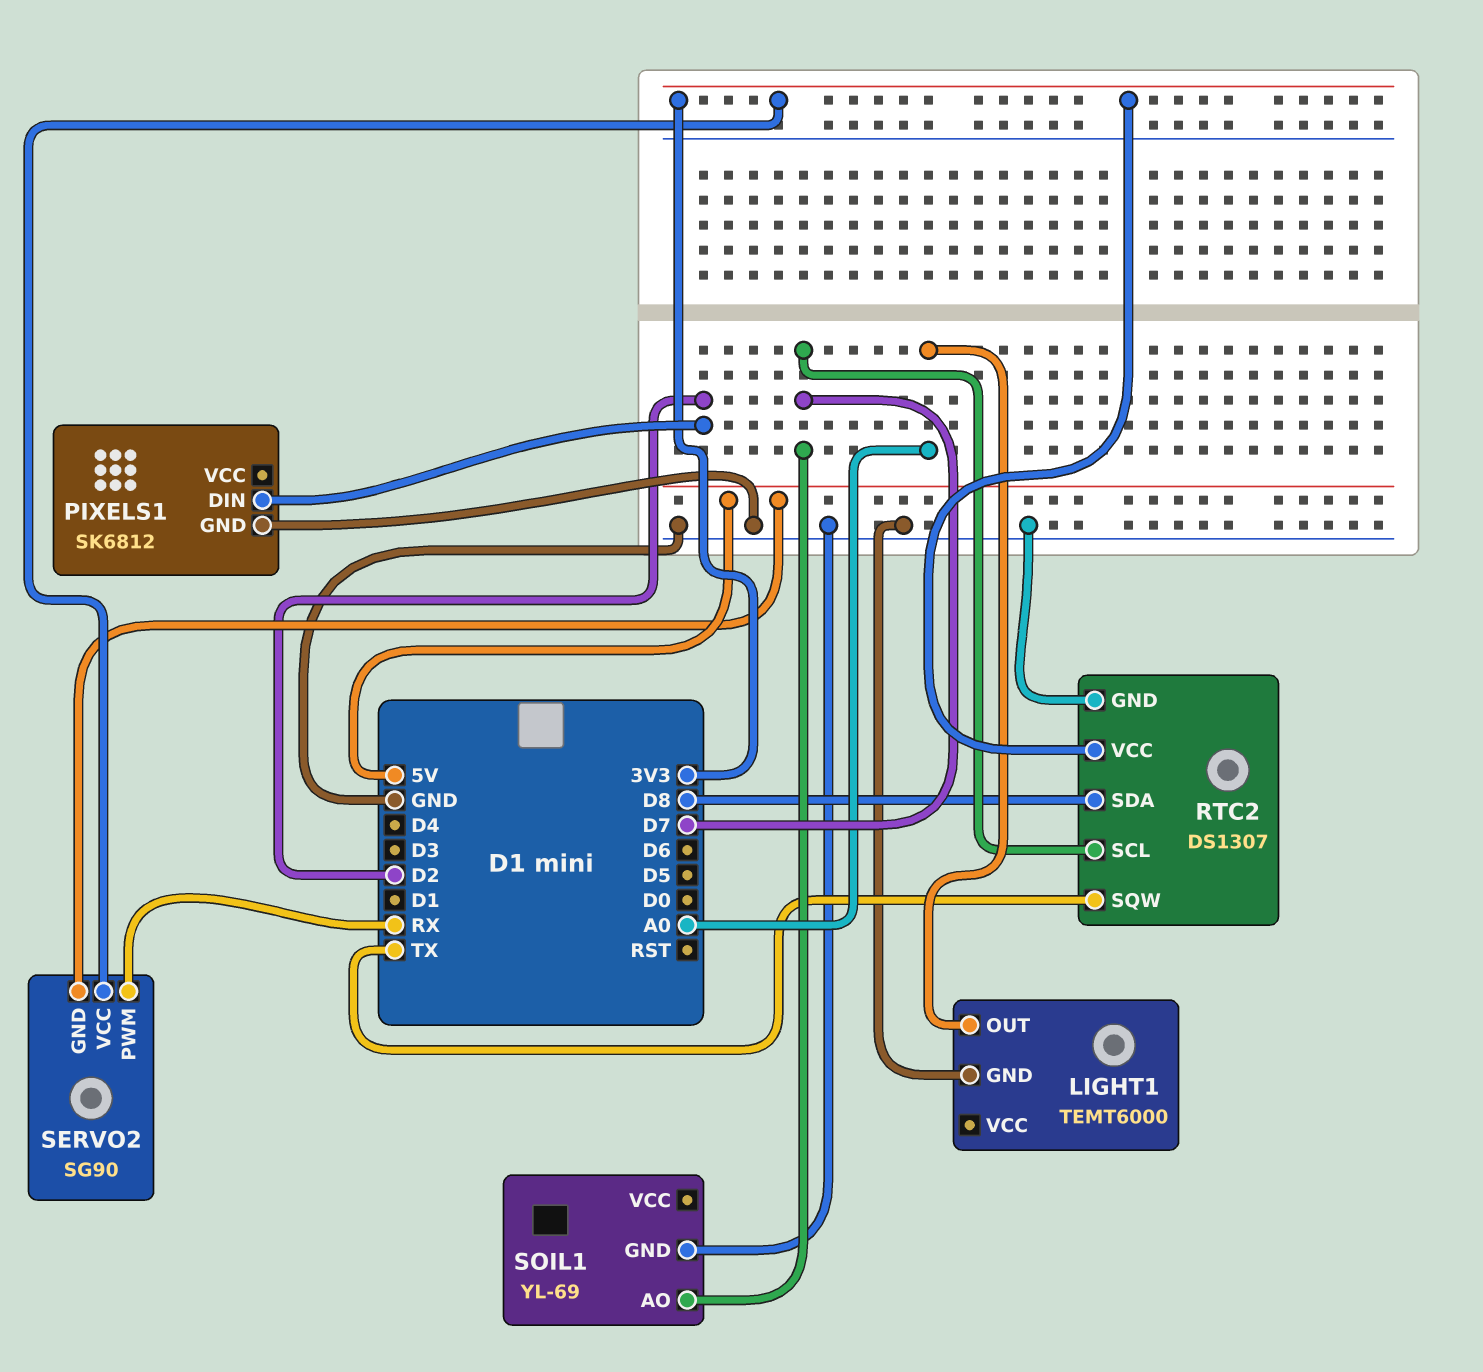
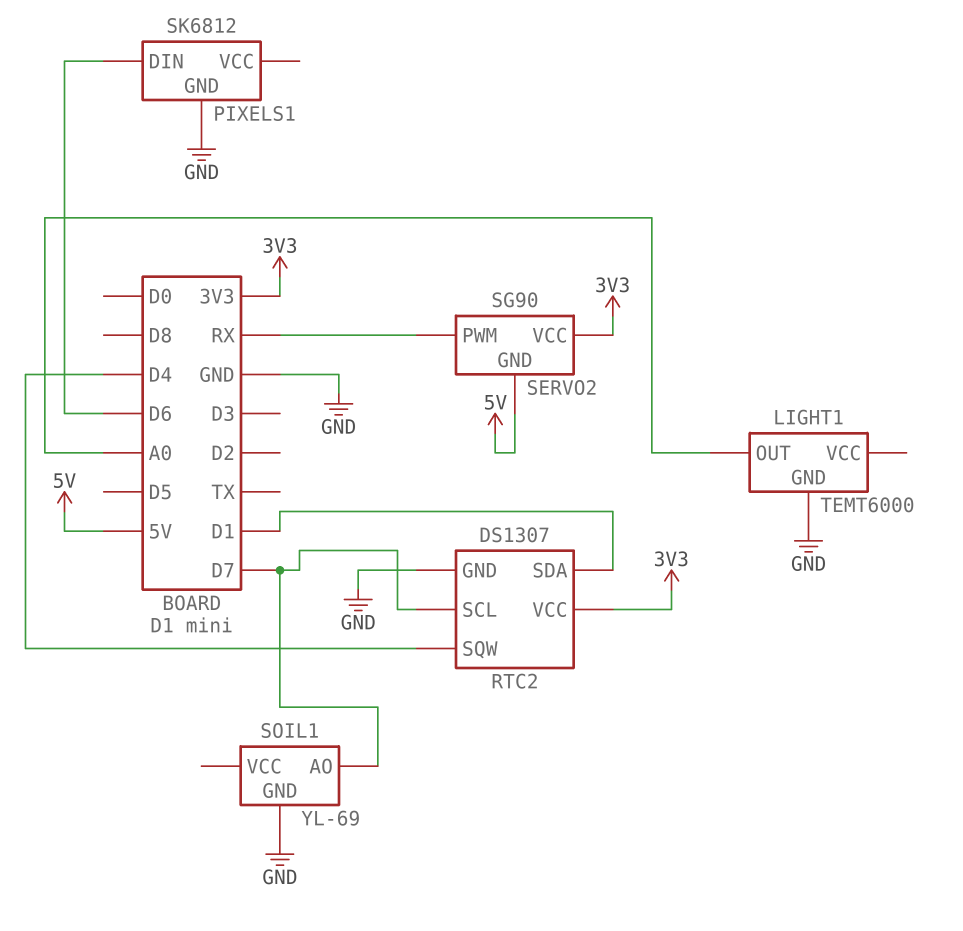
PIXELS1 pin DIN: D2 -> D6
RTC2 pin SDA: D8 -> D1
RTC2 pin SQW: TX -> D4

